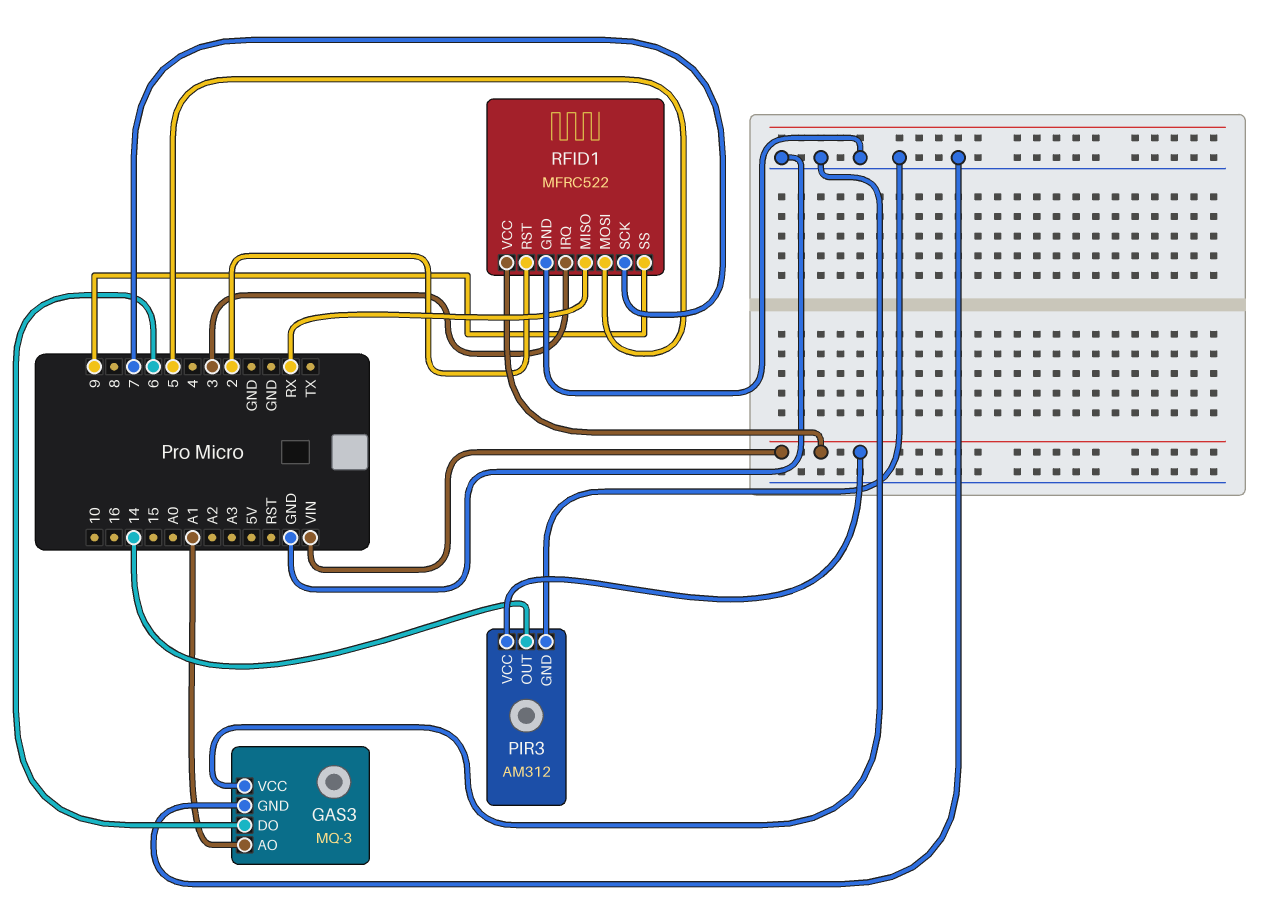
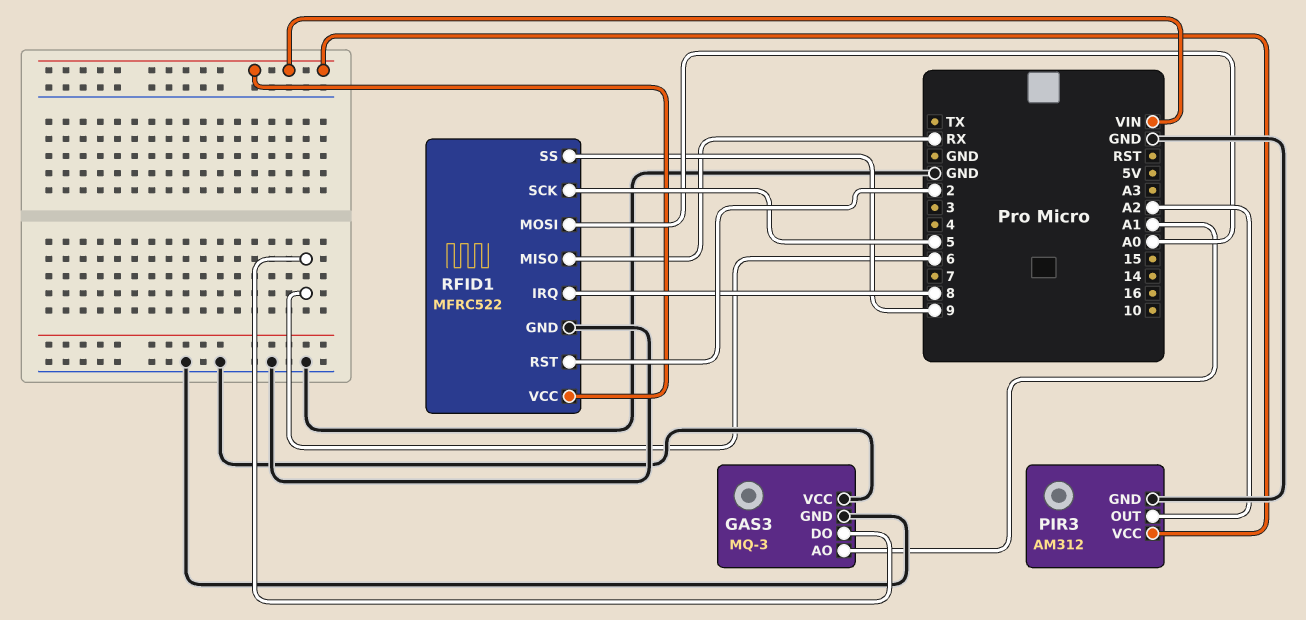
PIR3 pin OUT: 14 -> A2
RFID1 pin IRQ: 3 -> 8
RFID1 pin MOSI: 5 -> A0
RFID1 pin SCK: 7 -> 5

